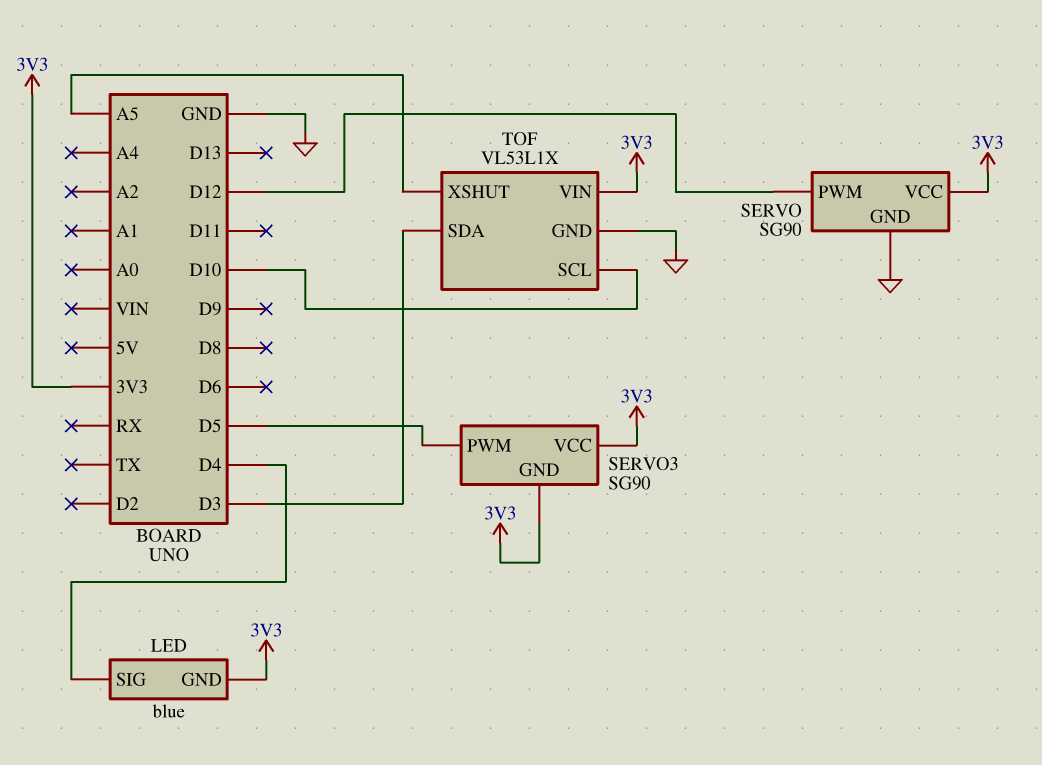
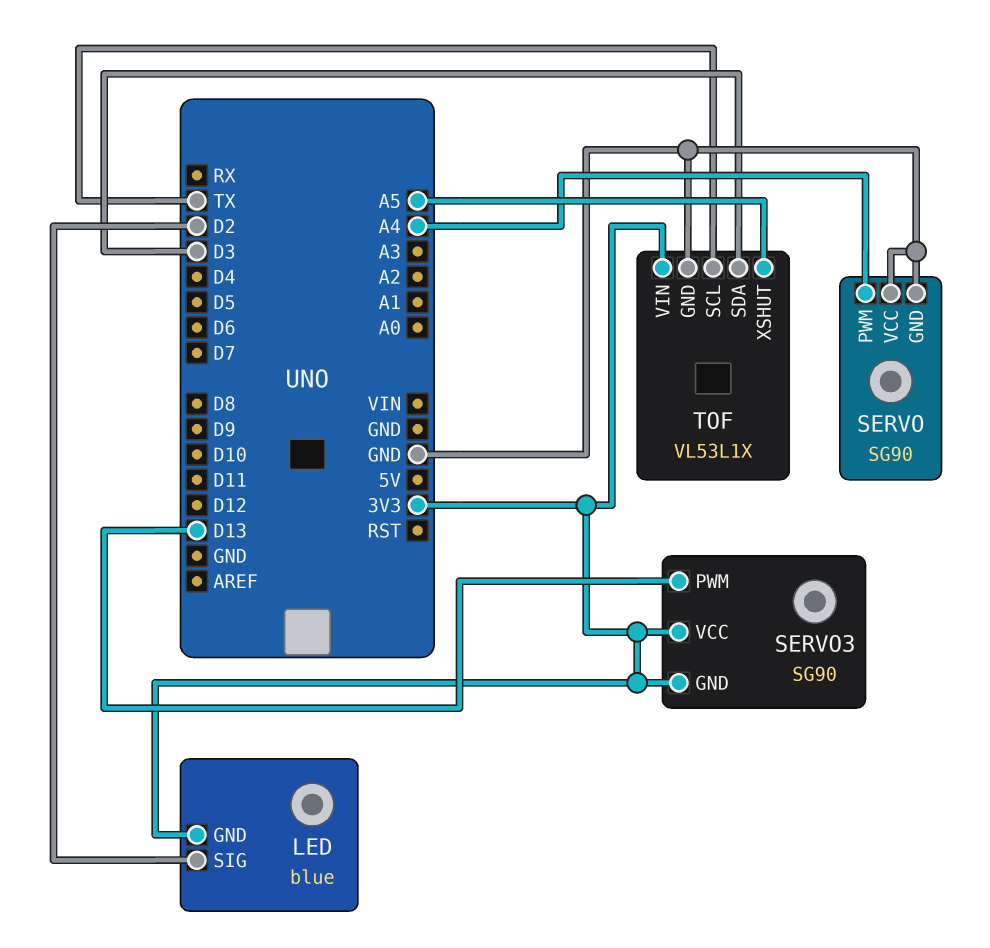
LED pin SIG: D4 -> D2
SERVO pin PWM: D12 -> A4
SERVO pin VCC: 3V3 -> GND
SERVO3 pin PWM: D5 -> D13
TOF pin SCL: D10 -> TX

